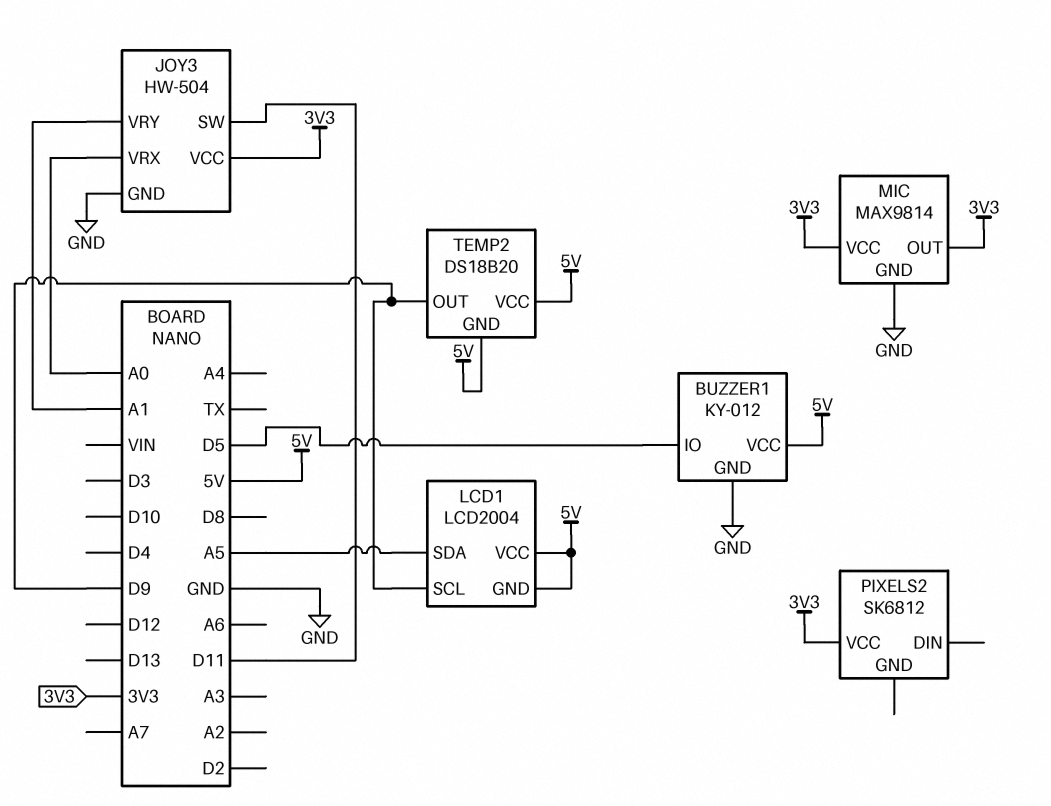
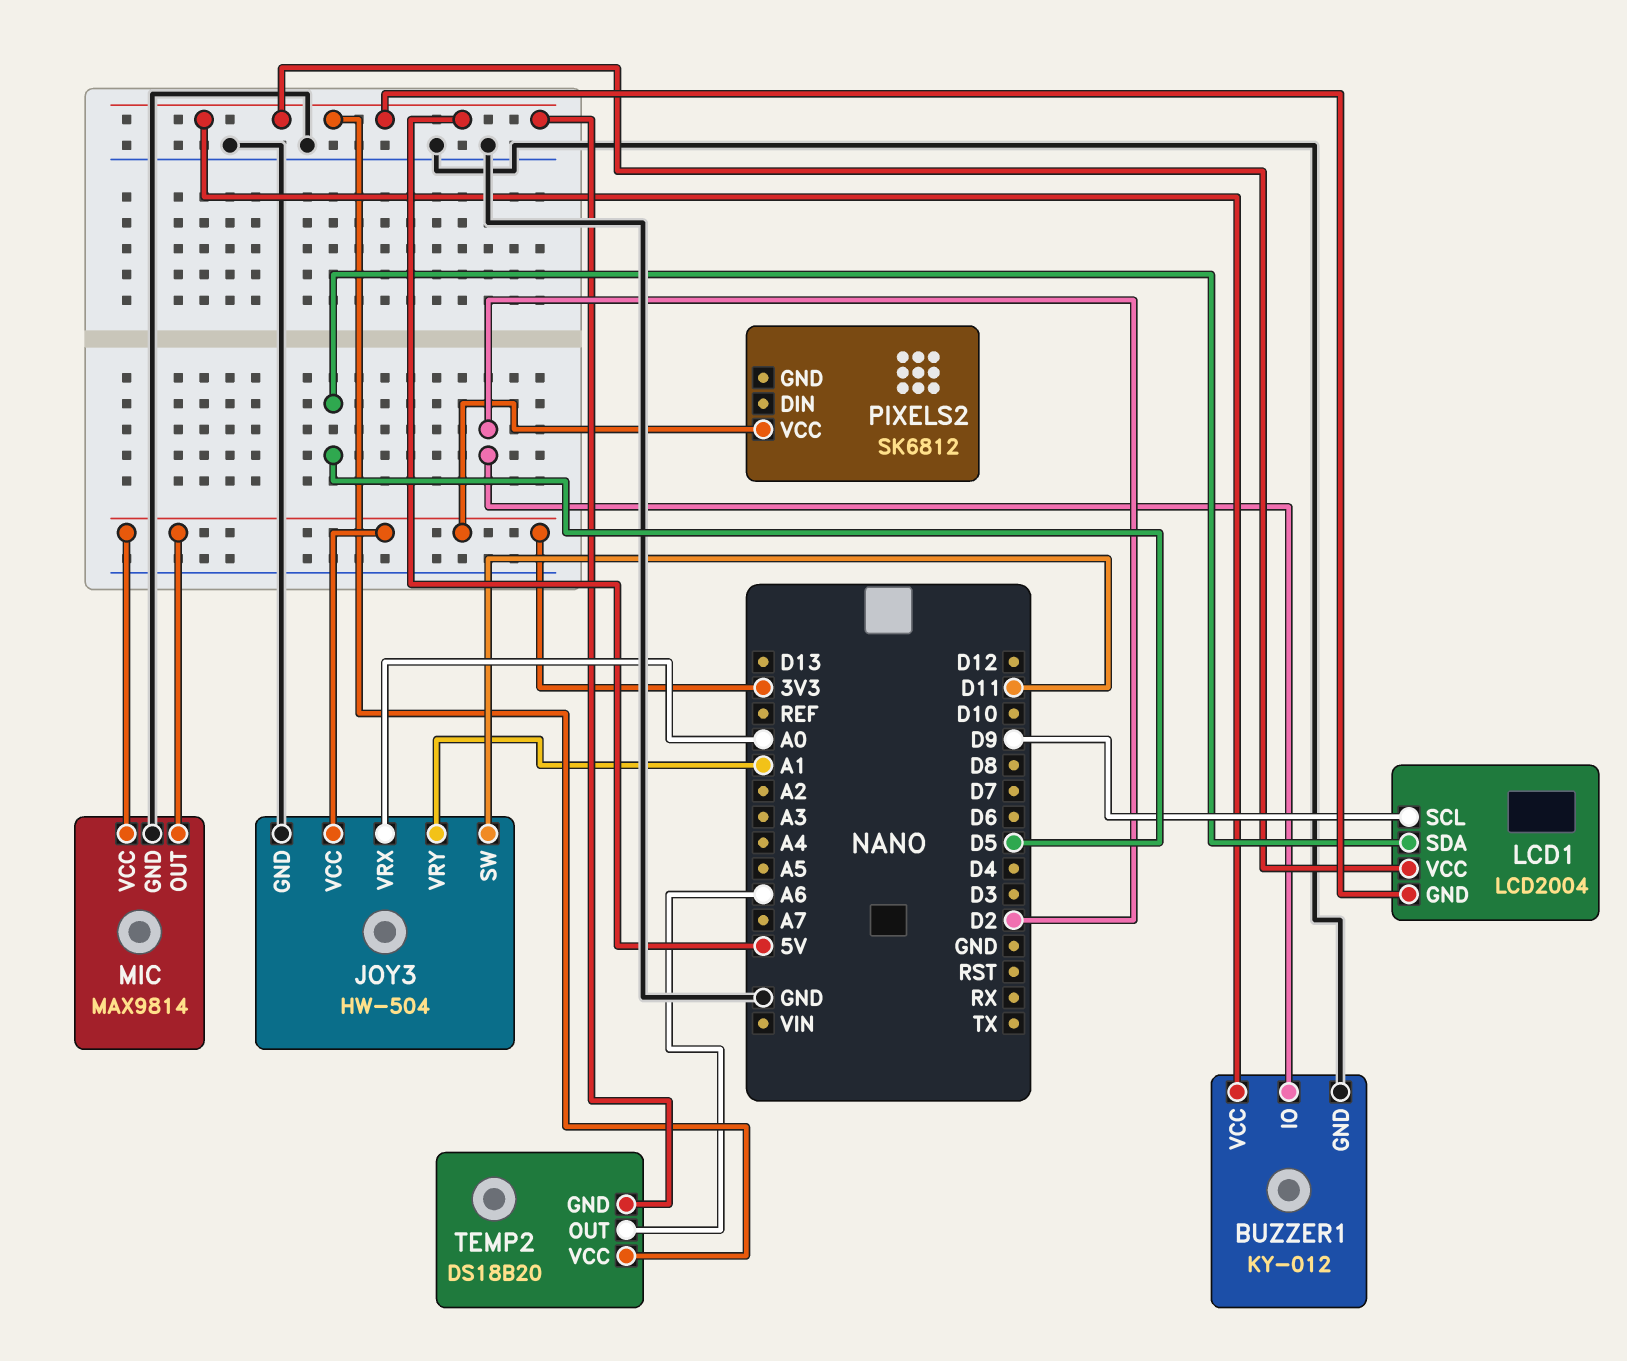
BUZZER1 pin IO: D5 -> D2
LCD1 pin SDA: A5 -> D5
TEMP2 pin OUT: D9 -> A6

